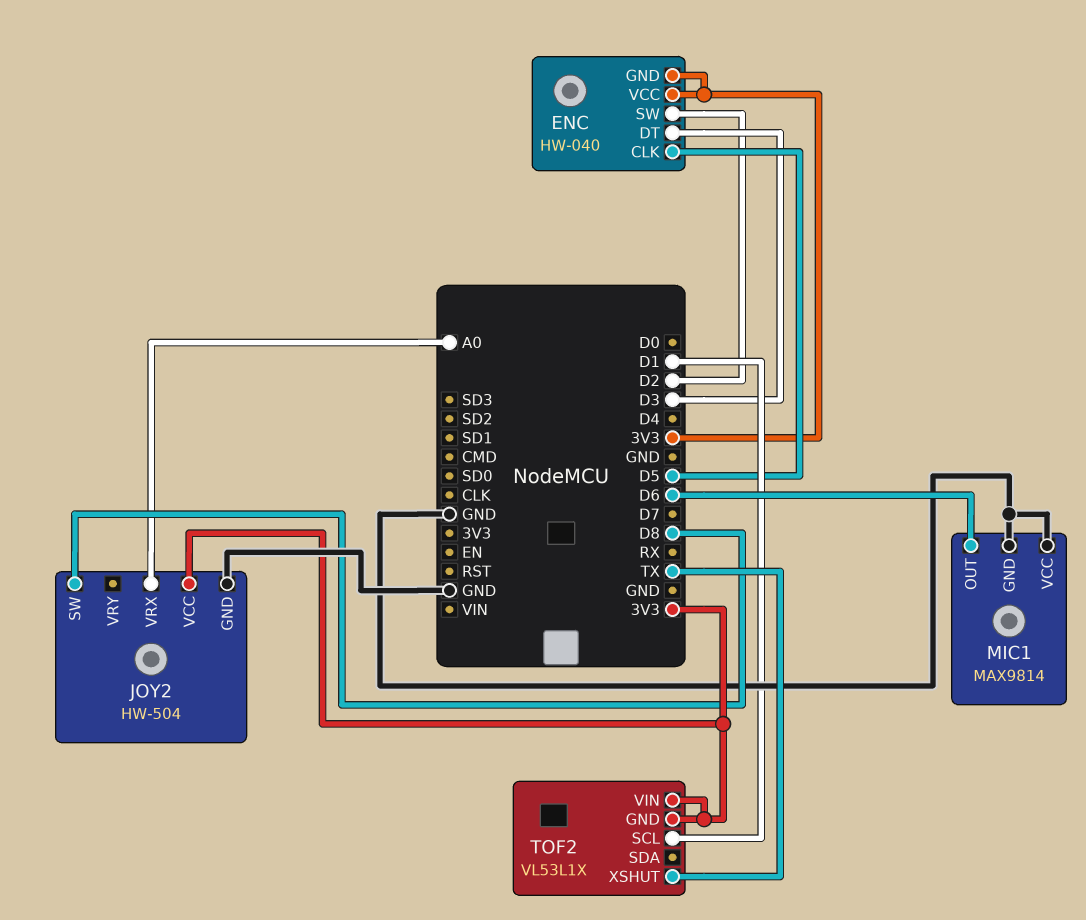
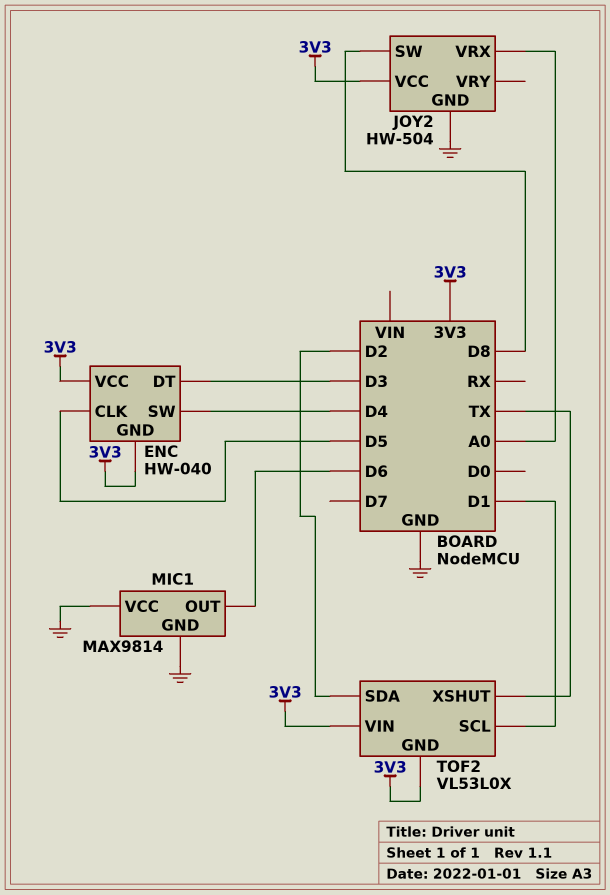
ENC pin SW: D2 -> D4
TOF2: VL53L1X -> VL53L0X
TOF2 pin SDA: none -> D2

